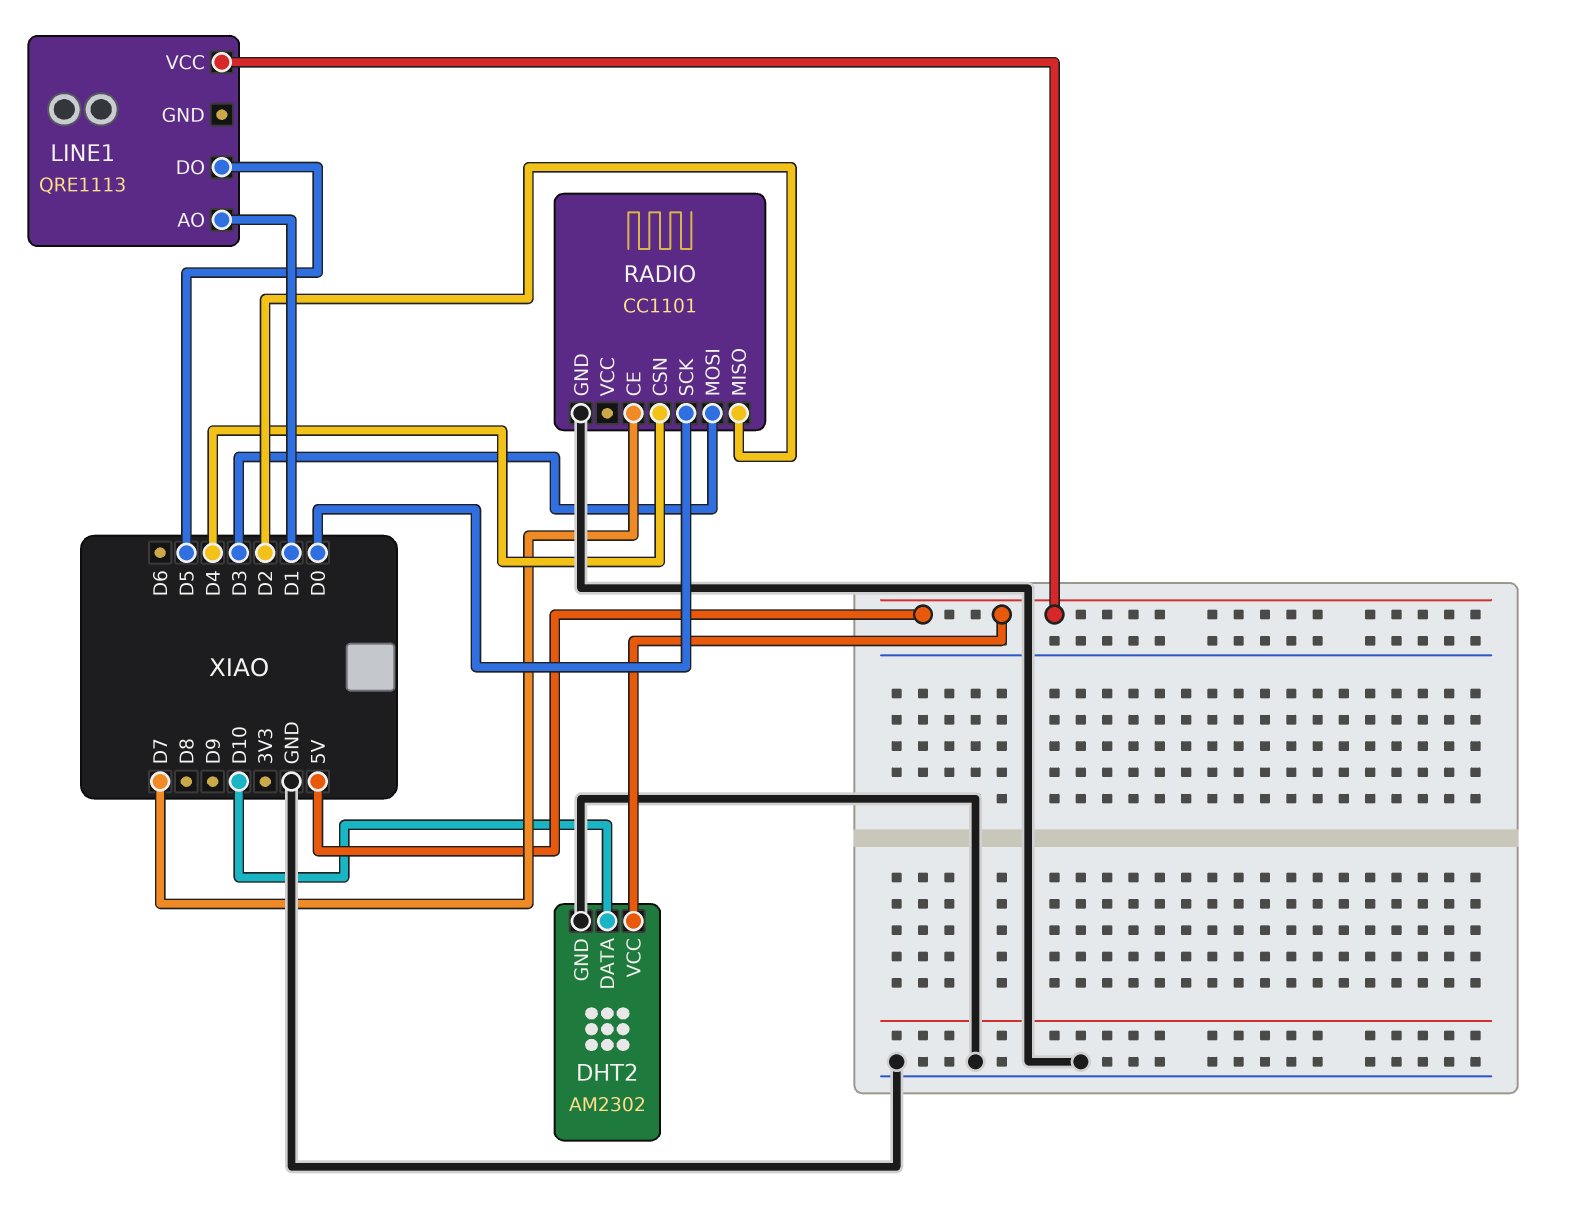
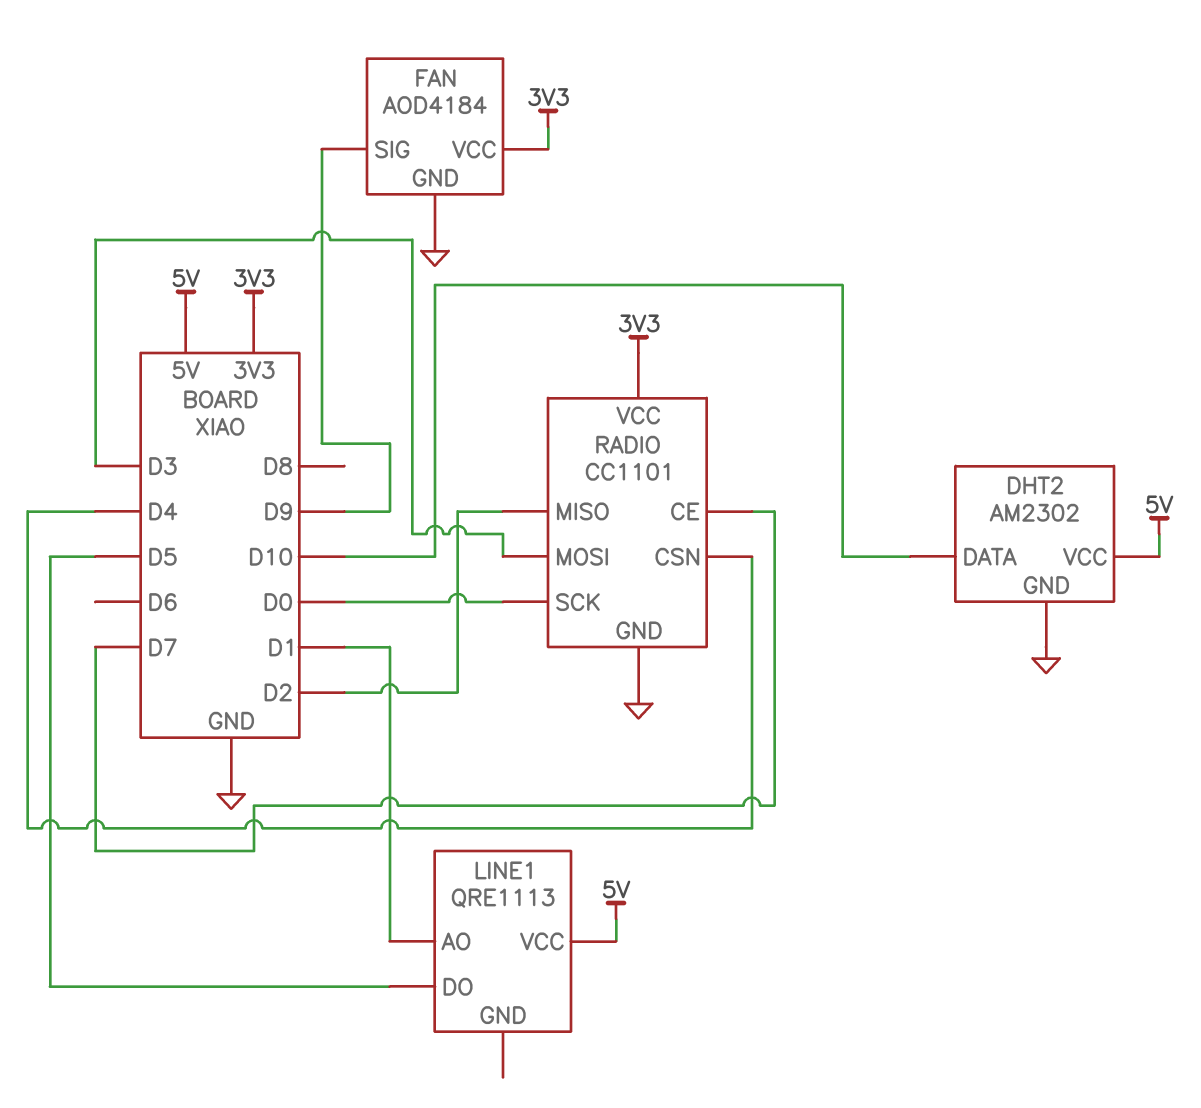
FAN: none -> AOD4184
FAN pin GND: none -> GND
FAN pin SIG: none -> D9
FAN pin VCC: none -> 3V3
RADIO pin VCC: none -> 3V3

